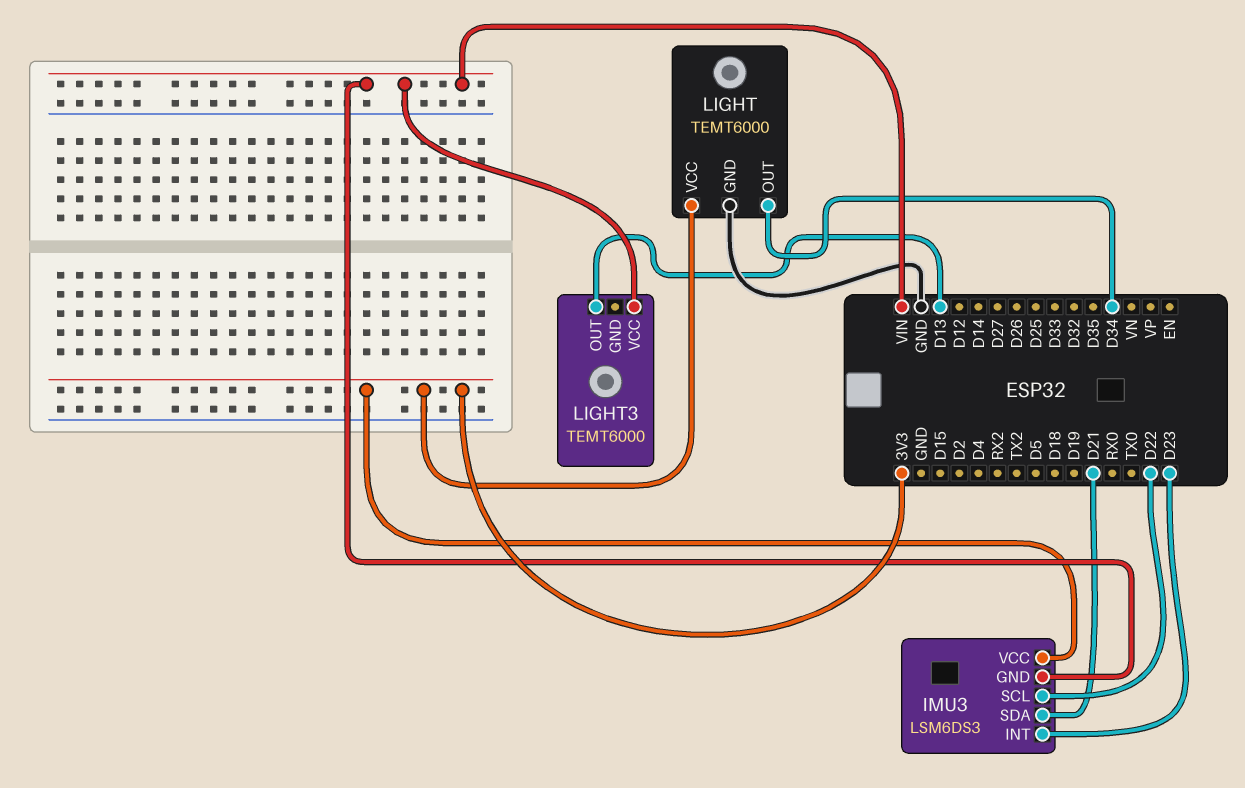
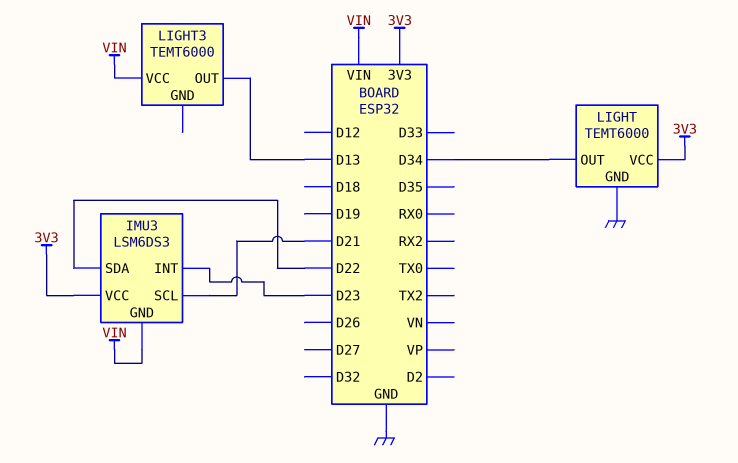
IMU3 pin SCL: D22 -> D21
IMU3 pin SDA: D21 -> D22

